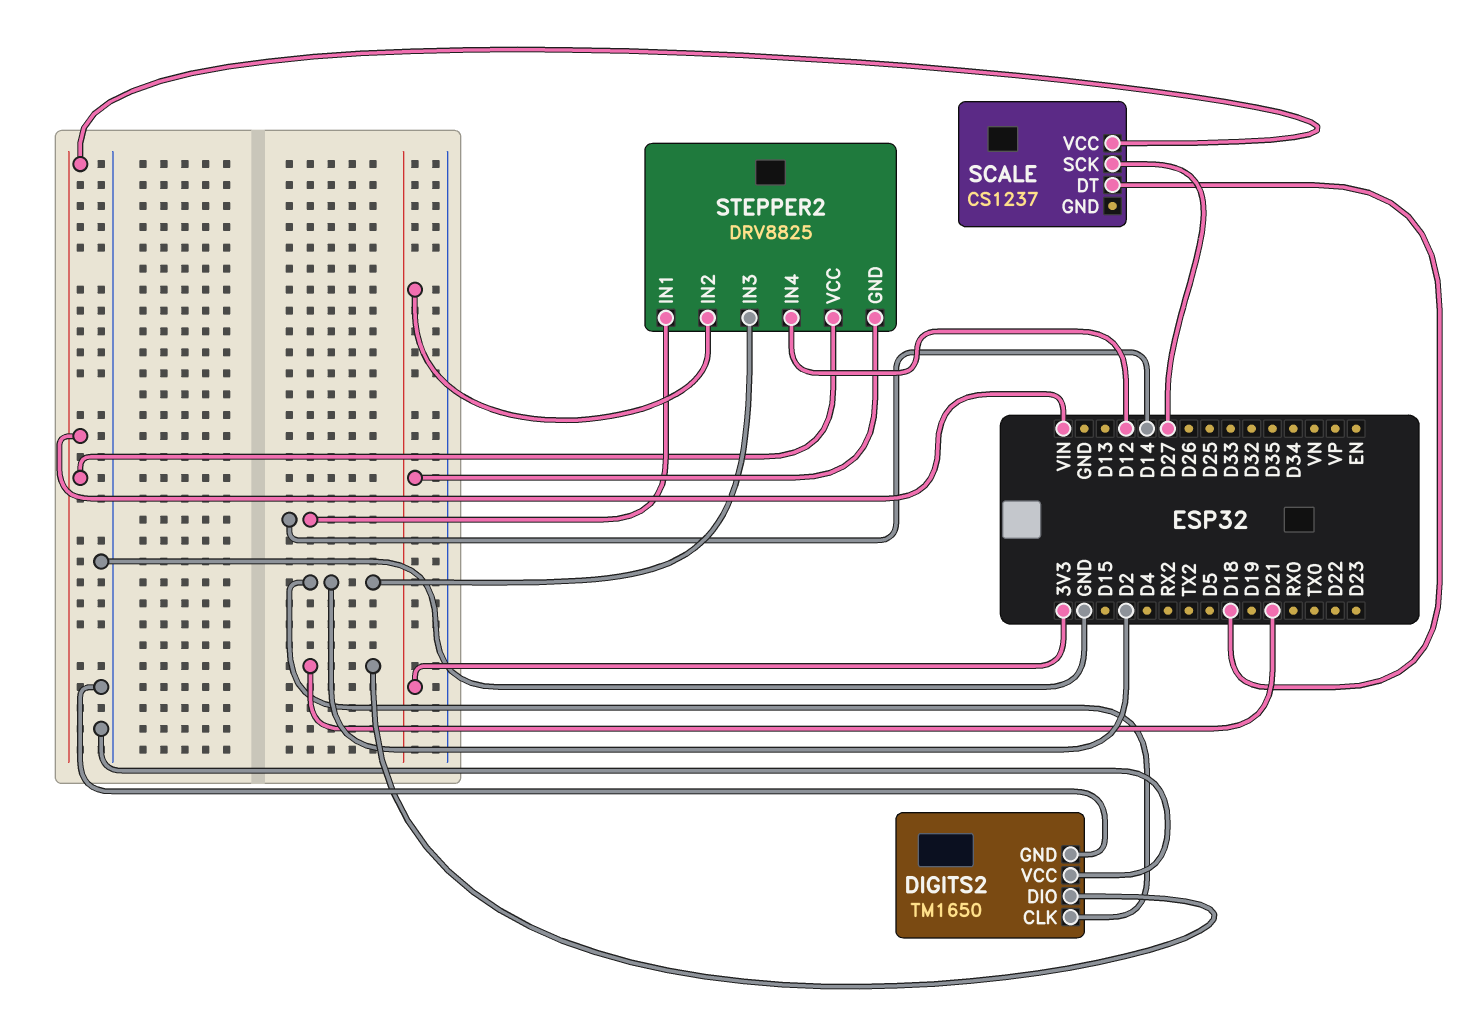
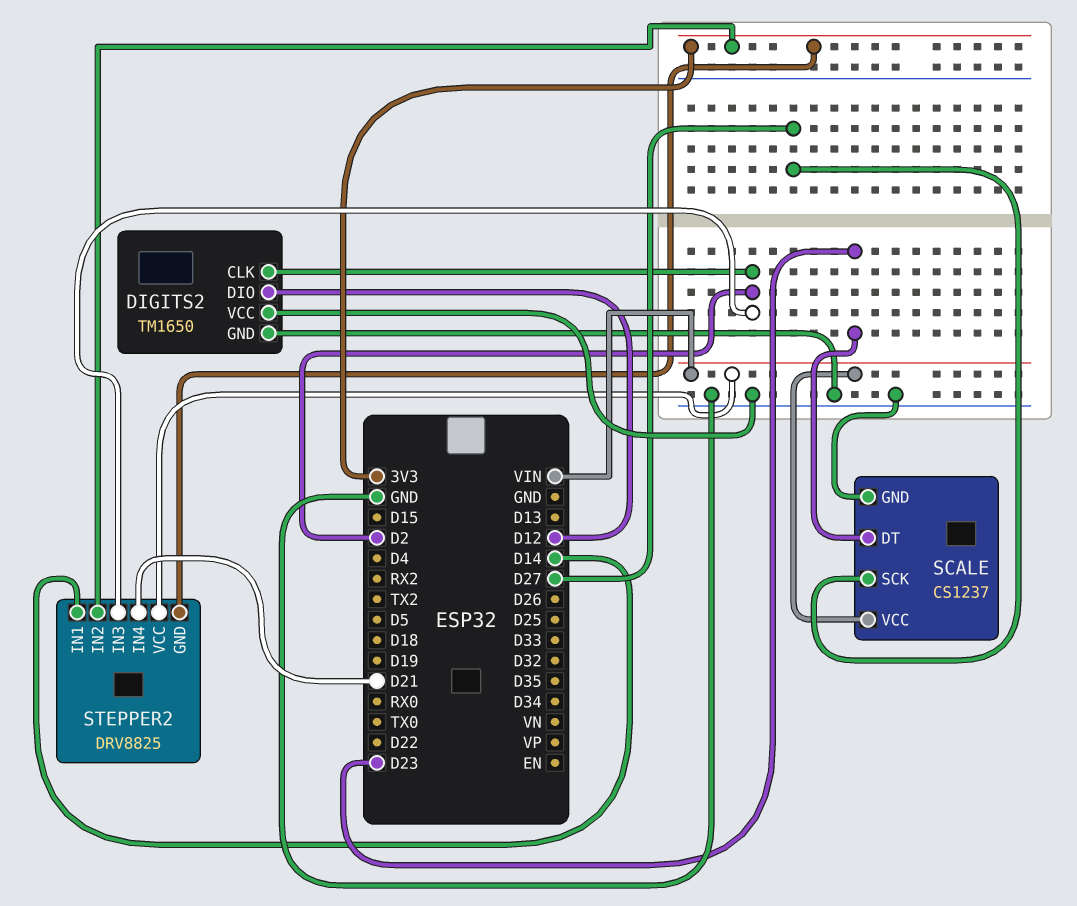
DIGITS2 pin DIO: D21 -> D12
SCALE pin DT: D18 -> D23
SCALE pin GND: none -> GND
STEPPER2 pin IN4: D12 -> D21

